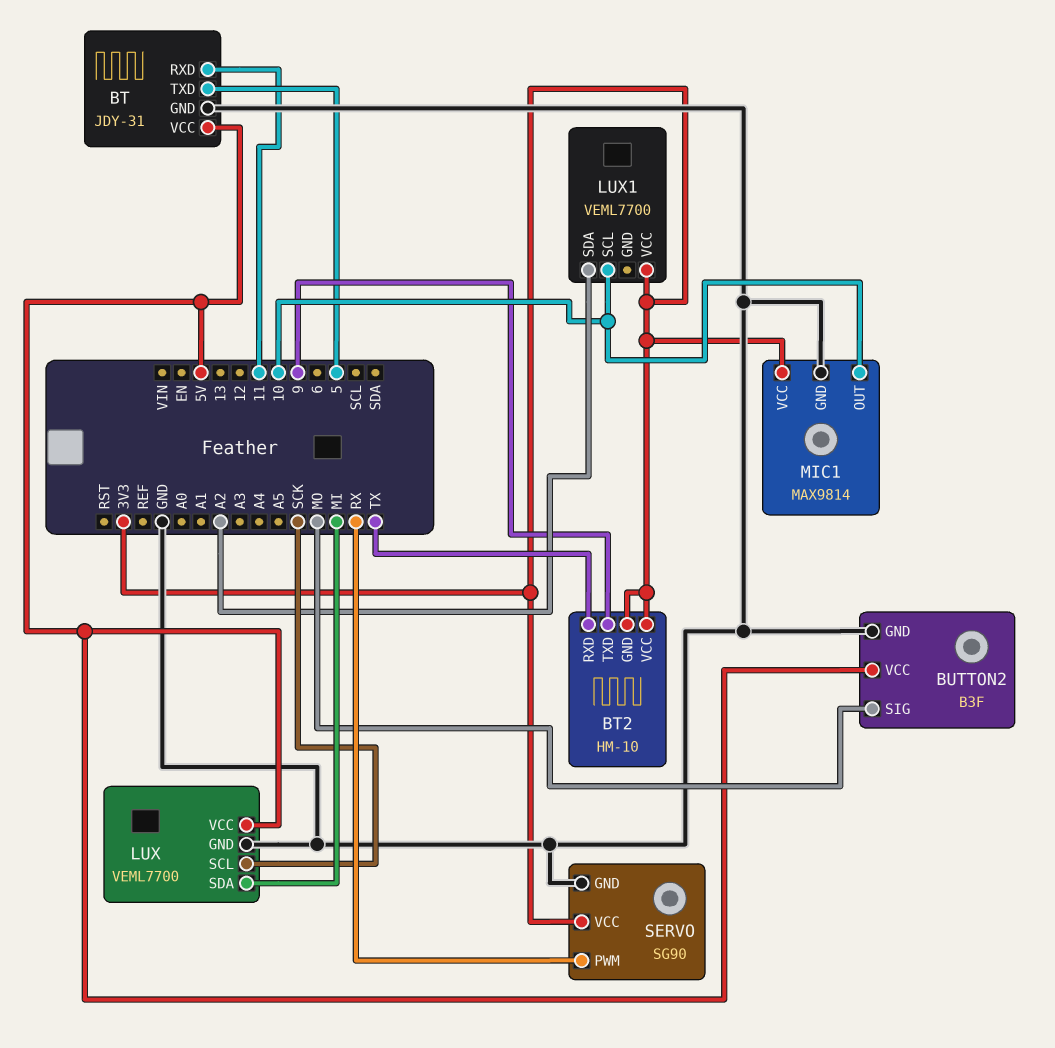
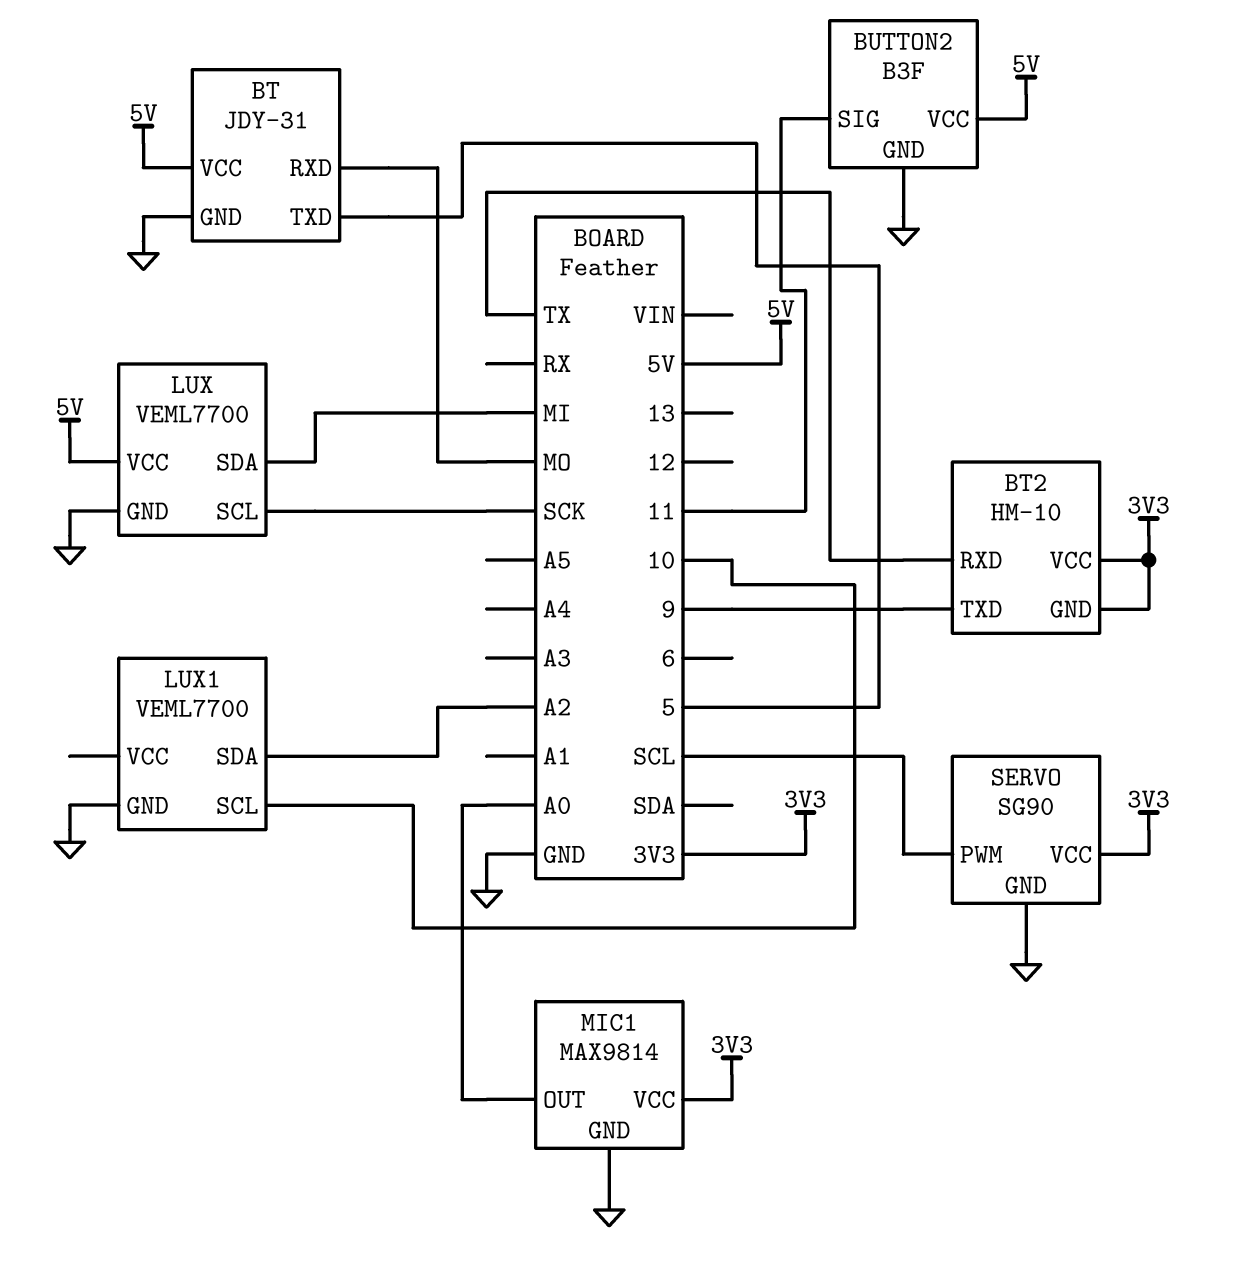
BT pin RXD: 11 -> MO
BUTTON2 pin SIG: MO -> 11
LUX1 pin GND: none -> GND
LUX1 pin VCC: 3V3 -> none
MIC1 pin OUT: 10 -> A0
SERVO pin PWM: RX -> SCL

